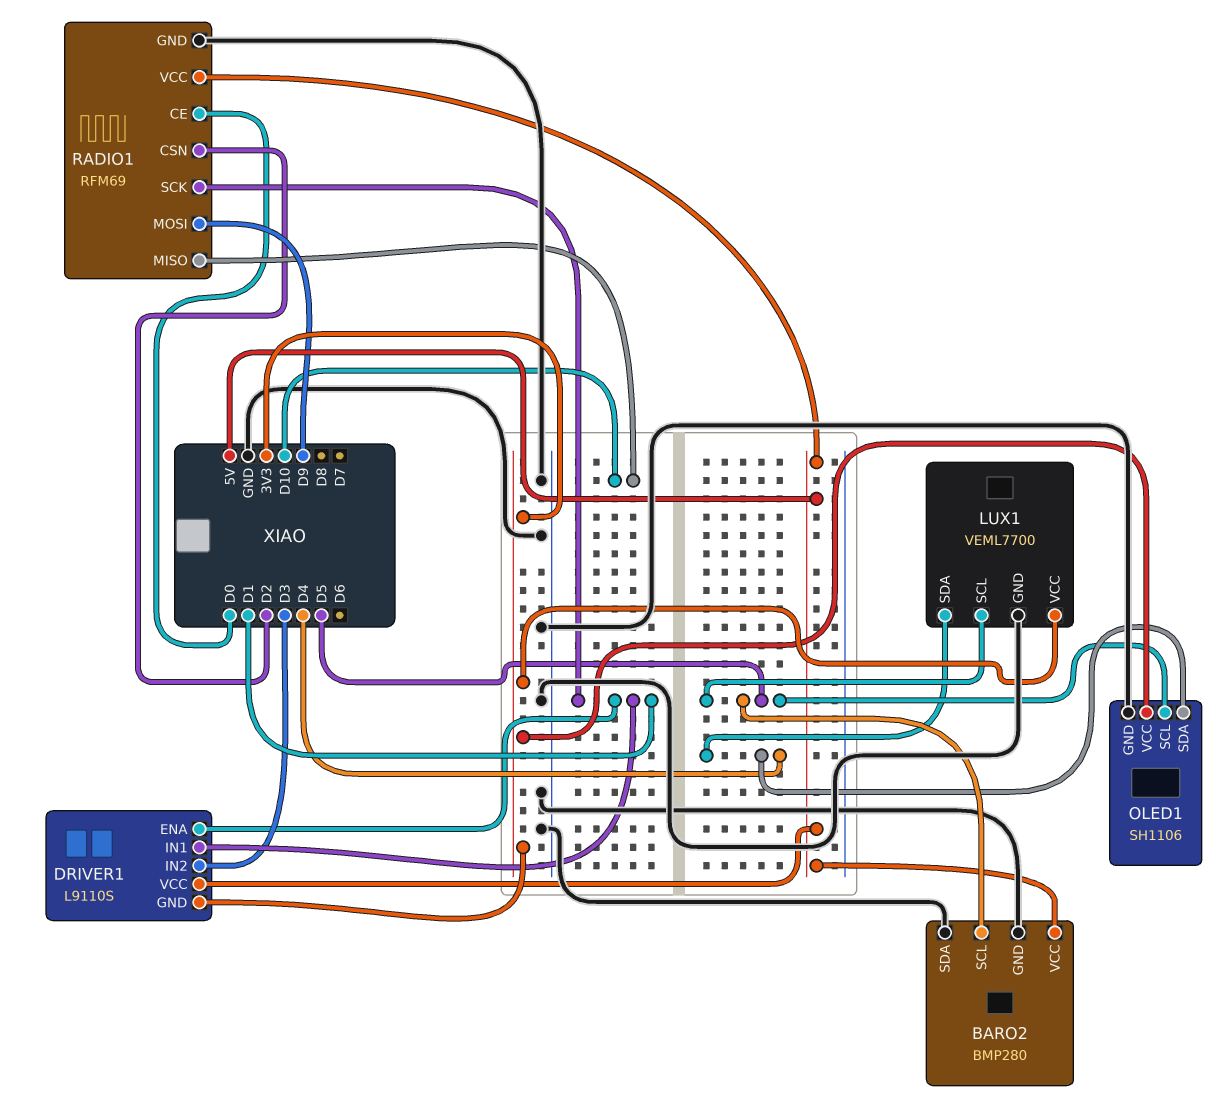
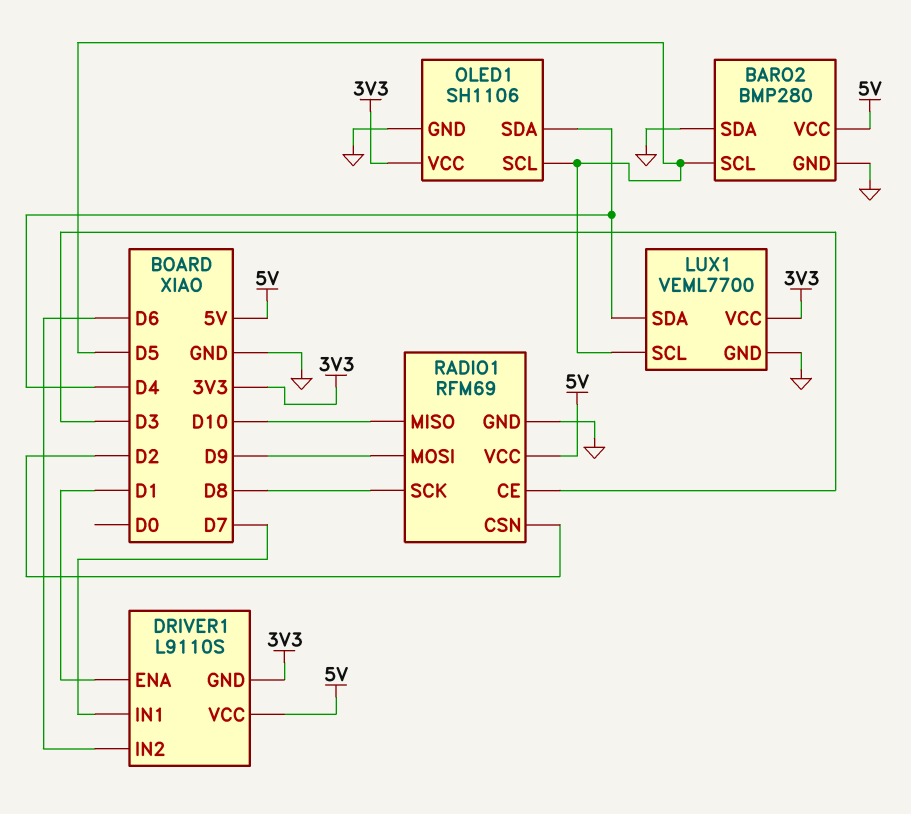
DRIVER1 pin IN1: D1 -> D7
DRIVER1 pin IN2: D3 -> D6
RADIO1 pin CE: D0 -> D3
RADIO1 pin SCK: D1 -> D8

